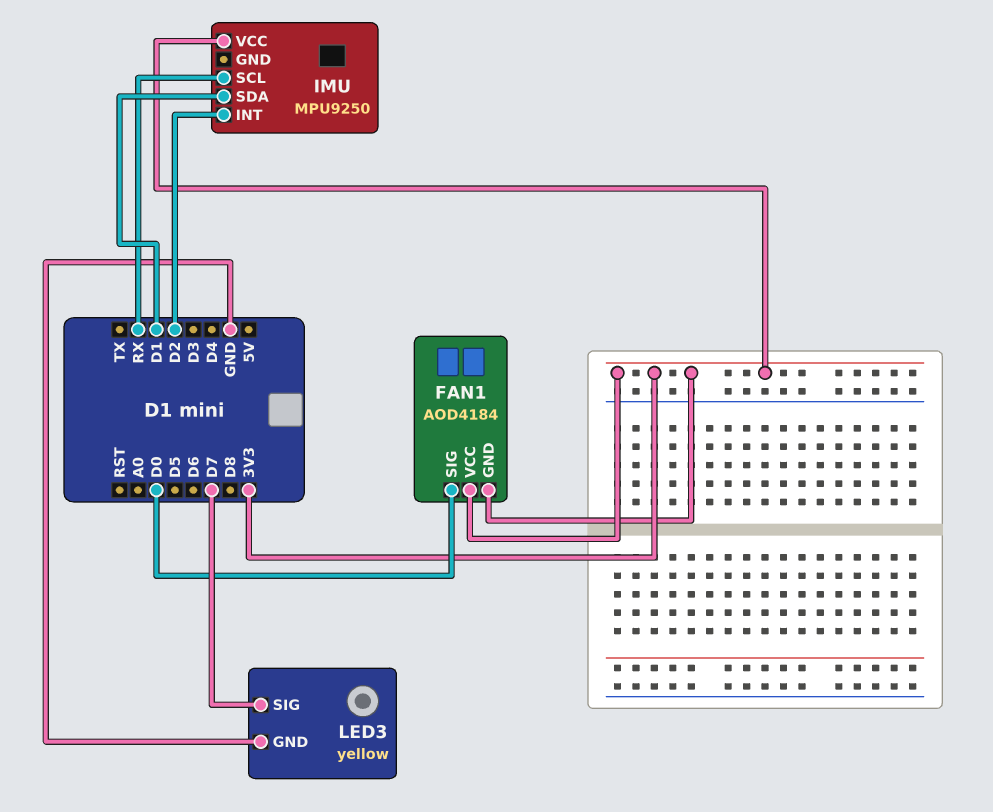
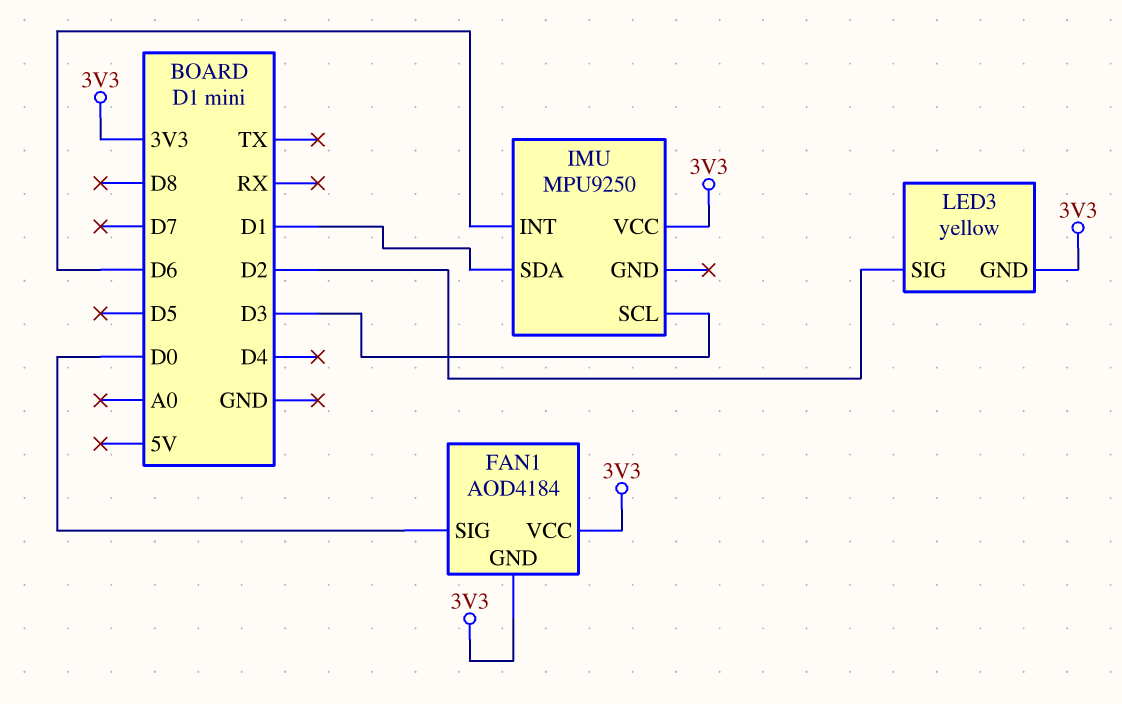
IMU pin INT: D2 -> D6
IMU pin SCL: RX -> D3
LED3 pin GND: GND -> 3V3
LED3 pin SIG: D7 -> D2

